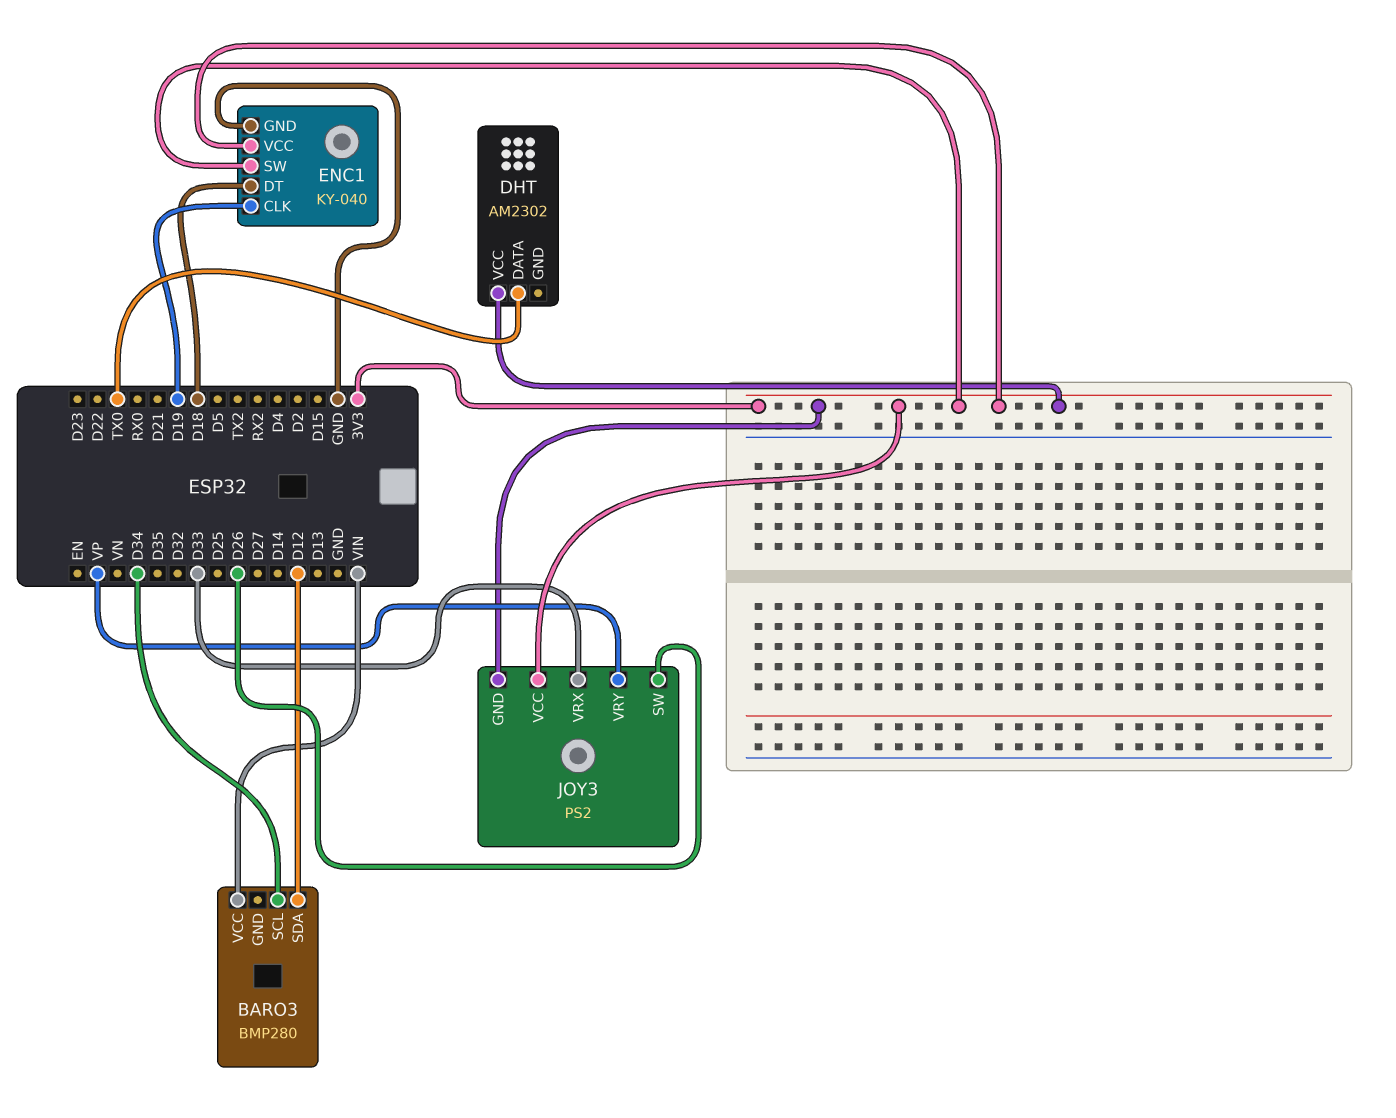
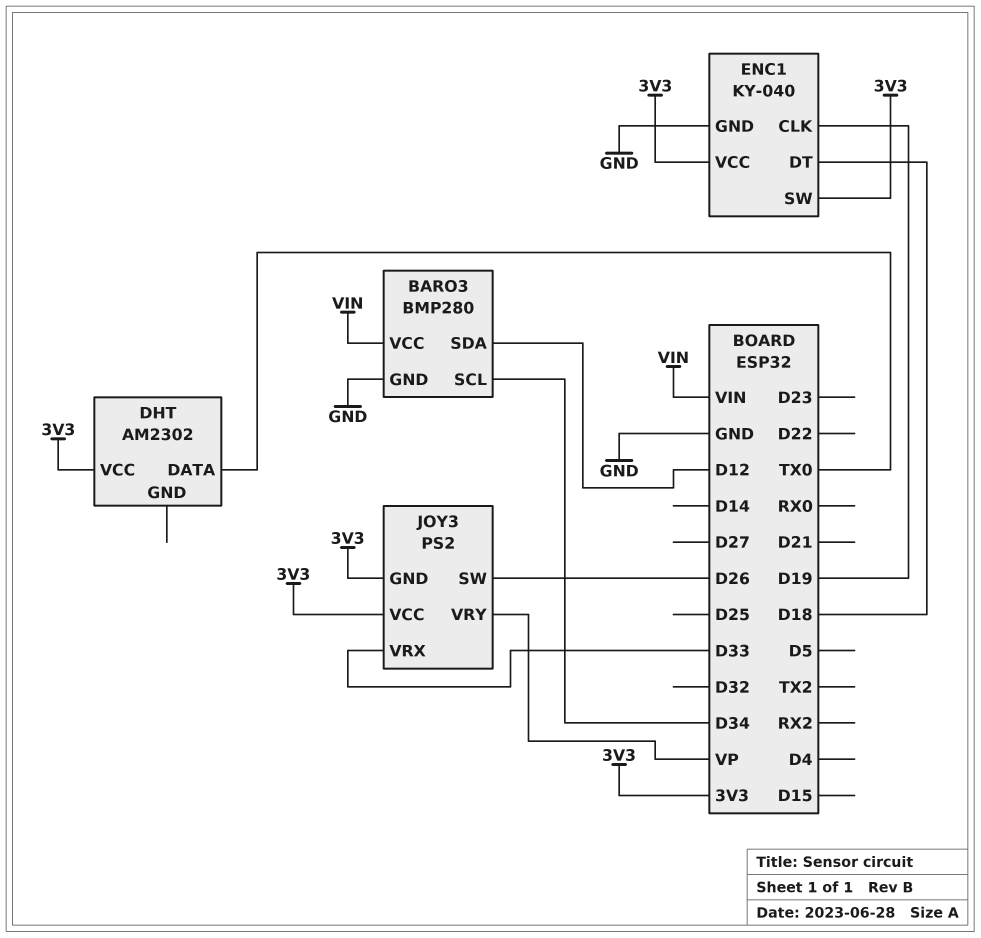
BARO3 pin GND: none -> GND

